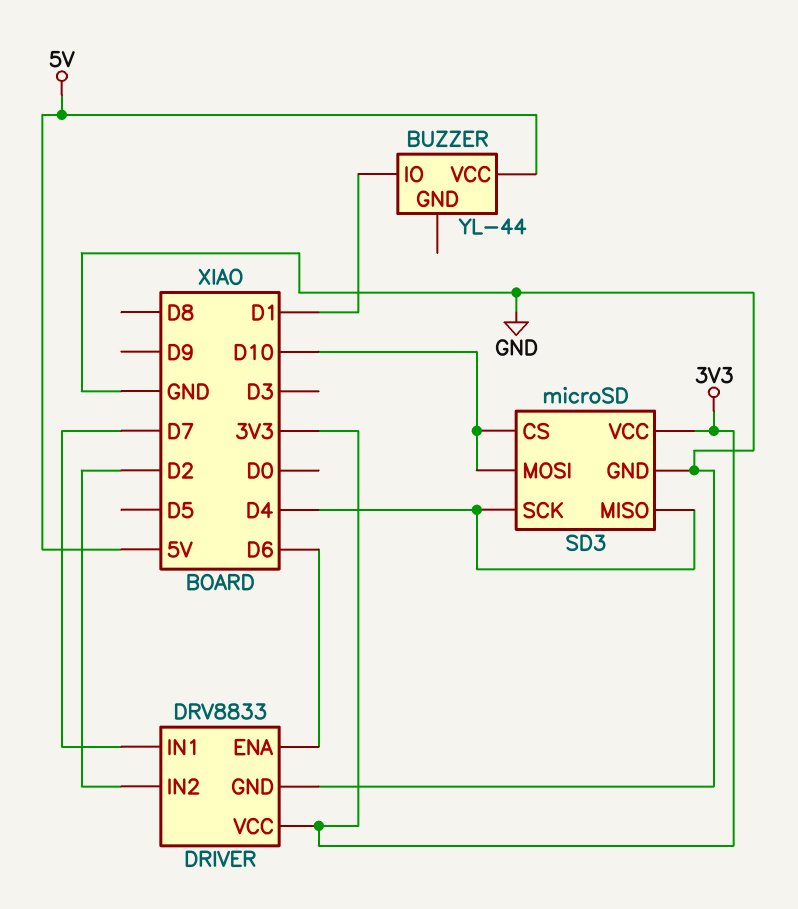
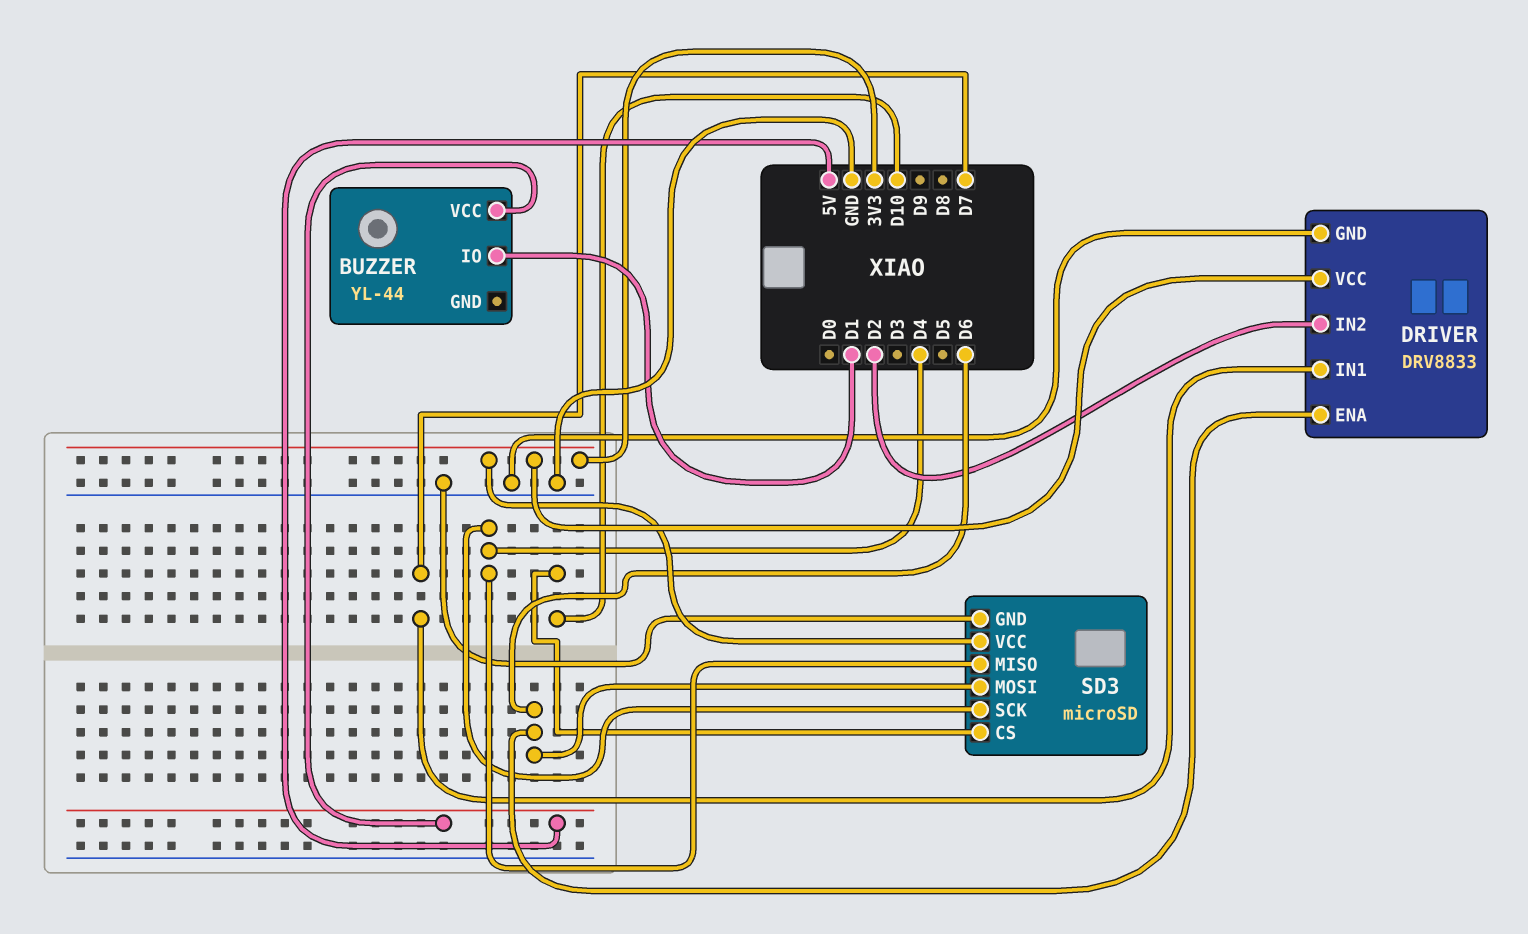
SD3 pin MOSI: D10 -> D6

